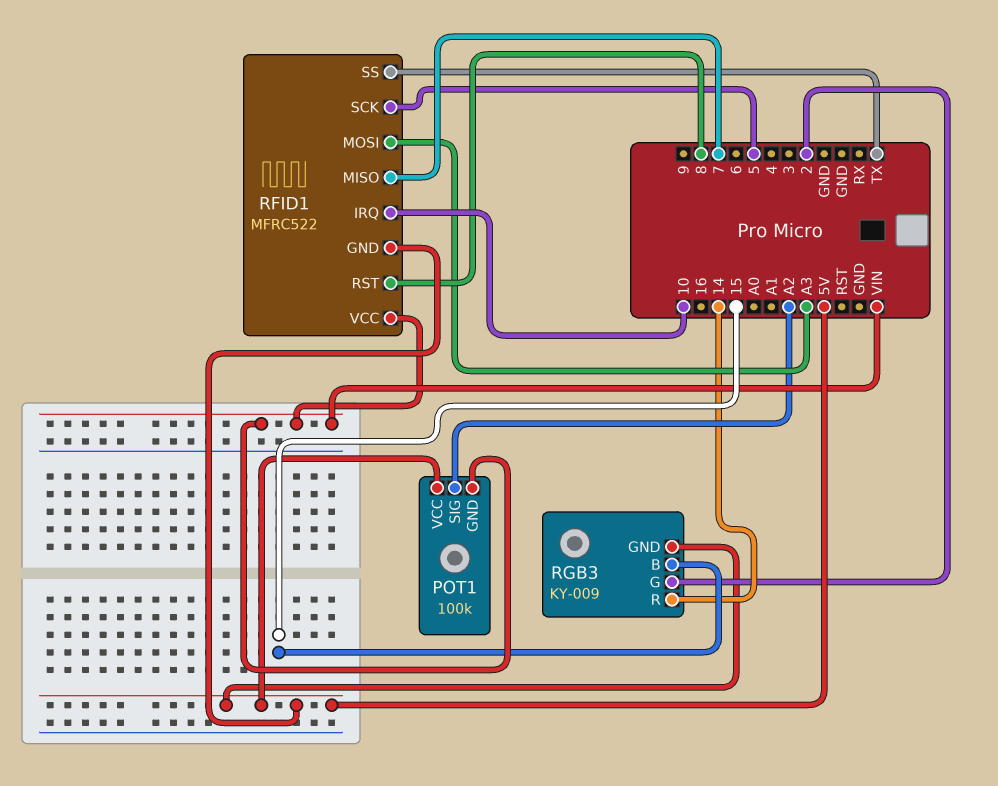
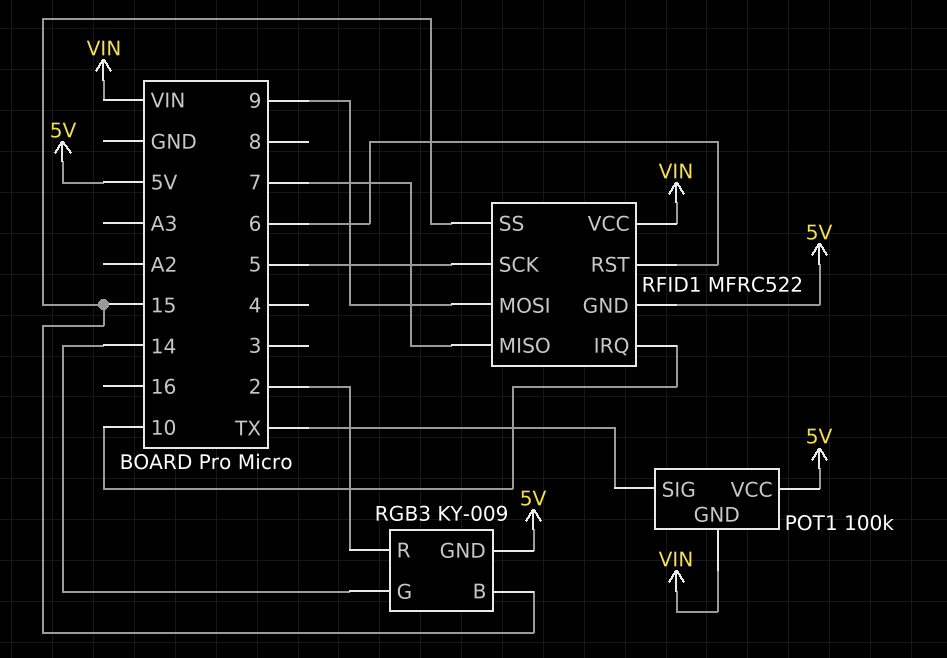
POT1 pin SIG: A2 -> TX
RFID1 pin MOSI: A3 -> 9
RFID1 pin RST: 8 -> 6
RFID1 pin SS: TX -> 15
RGB3 pin G: 2 -> 14
RGB3 pin R: 14 -> 2

